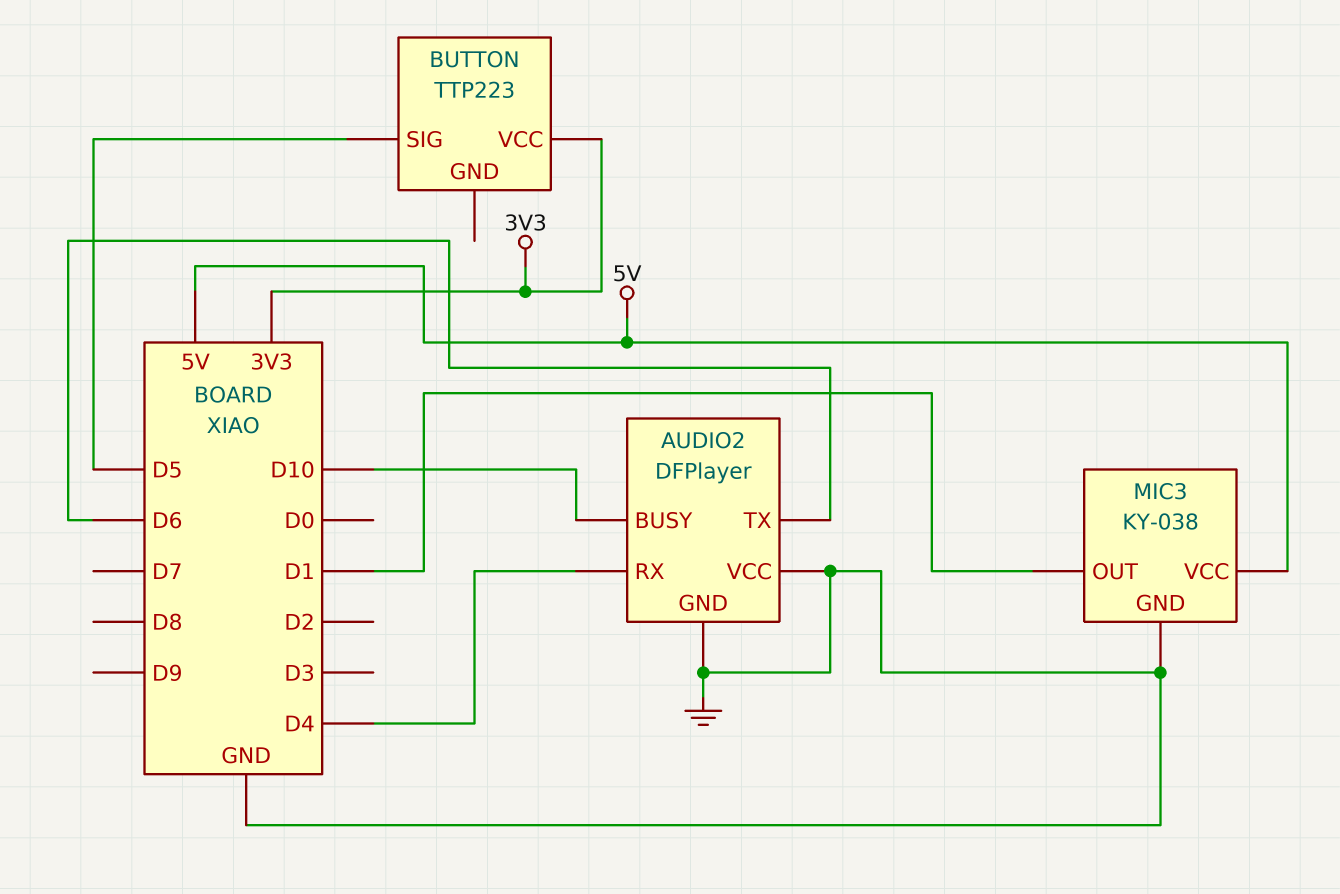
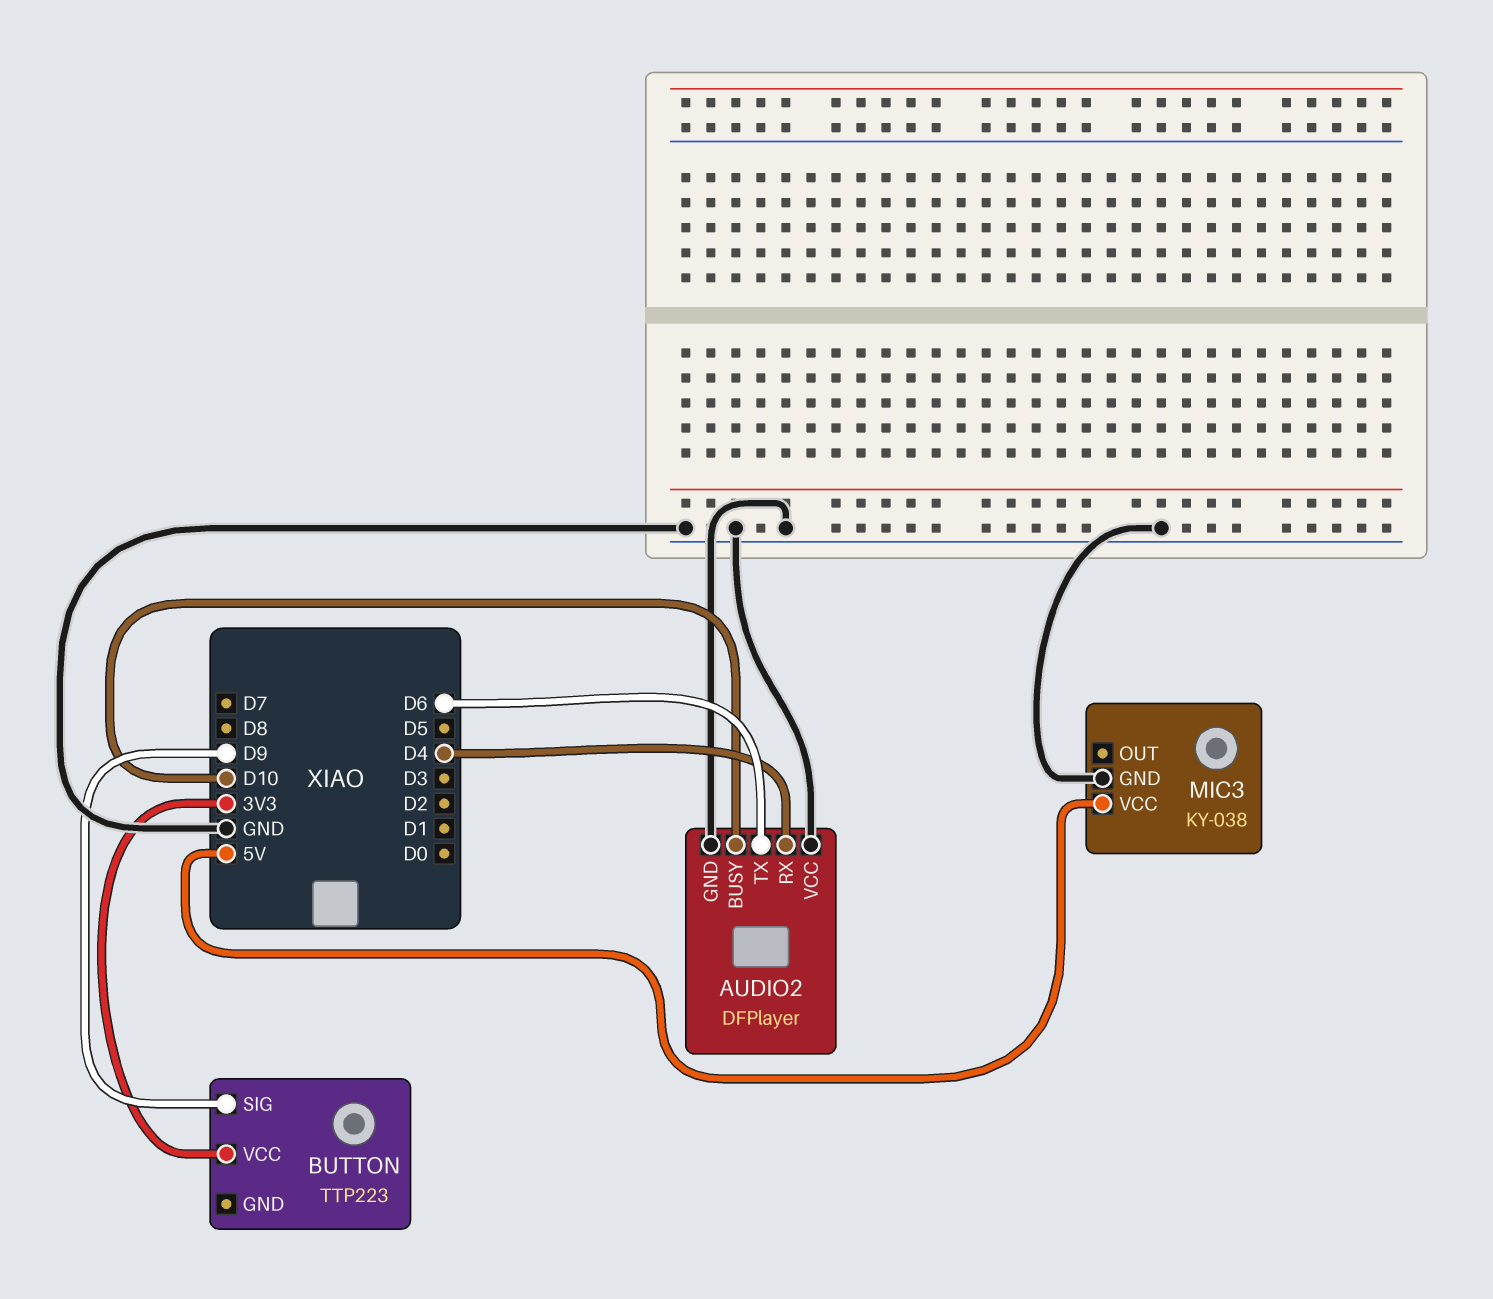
BUTTON pin SIG: D5 -> D9
MIC3 pin OUT: D1 -> none

